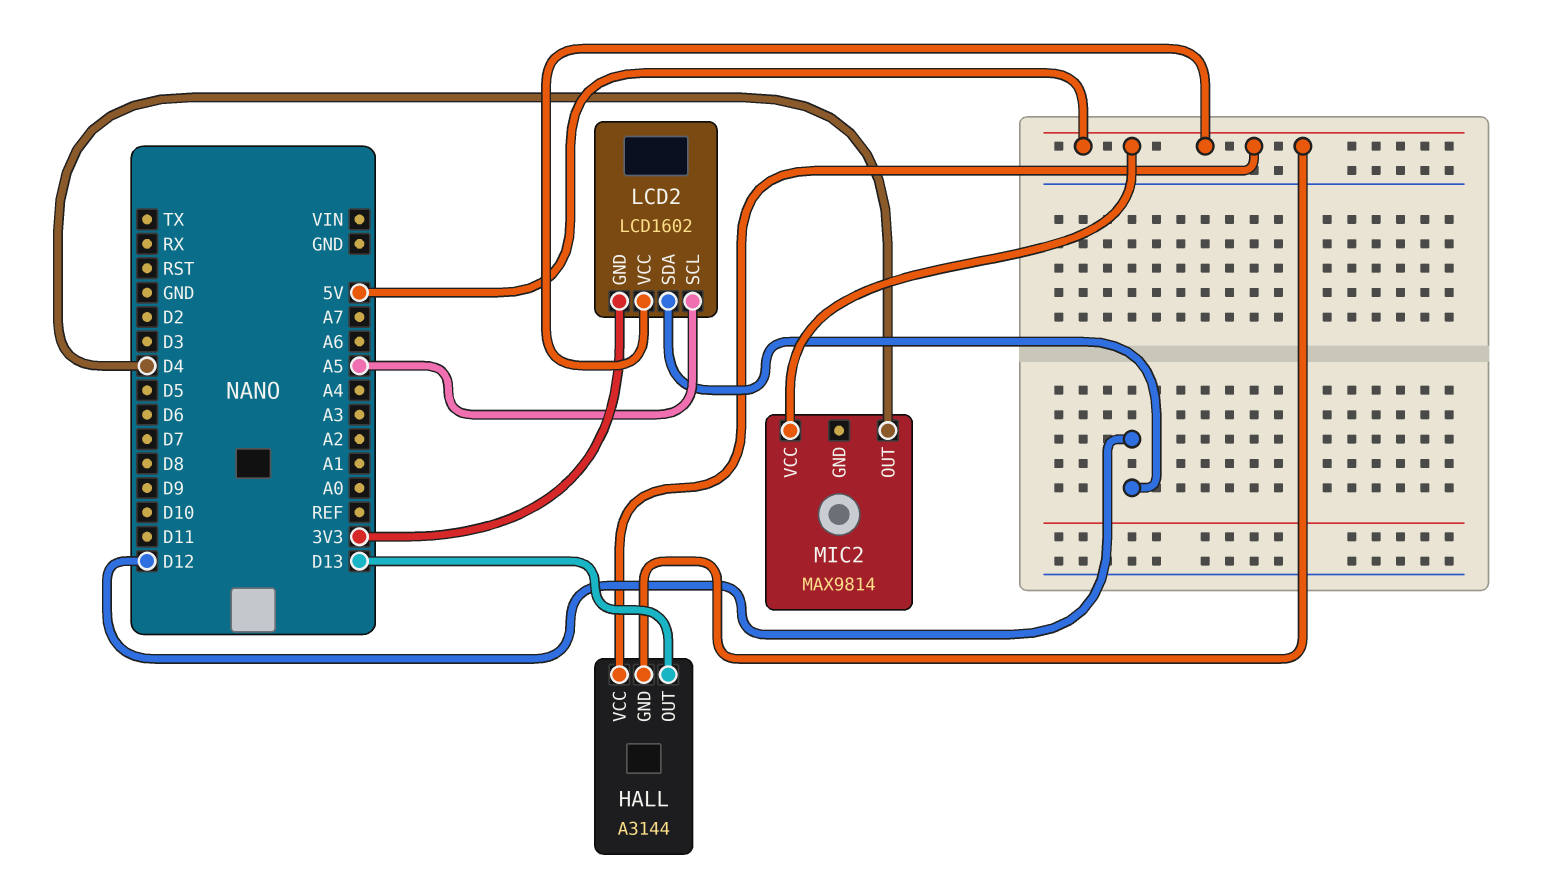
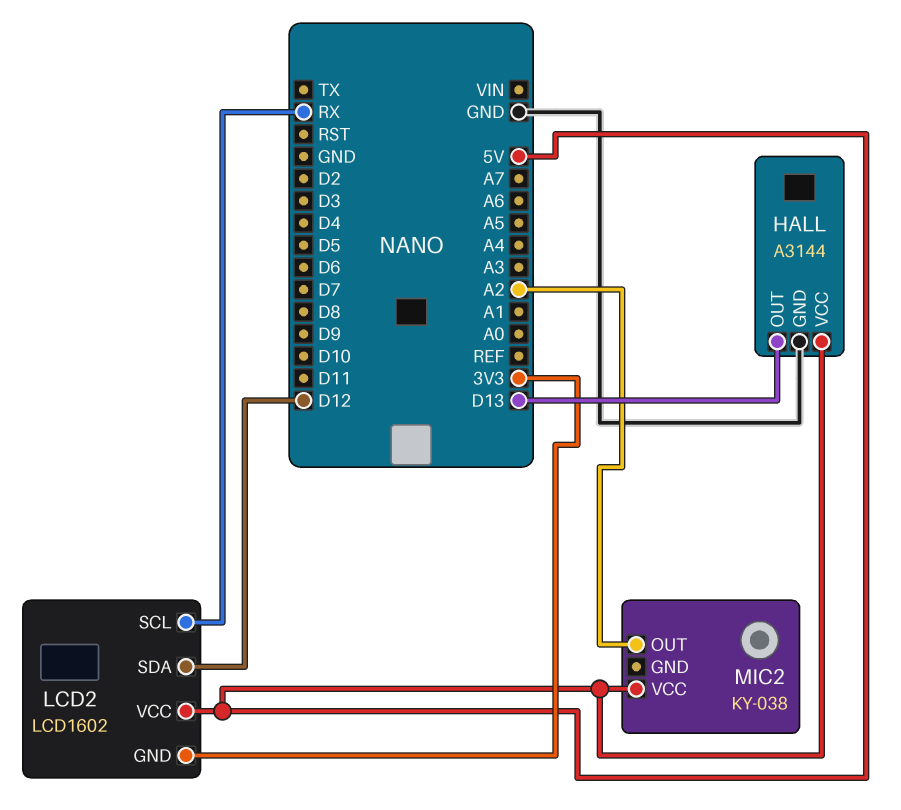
HALL pin GND: 5V -> GND
LCD2 pin SCL: A5 -> RX
MIC2: MAX9814 -> KY-038
MIC2 pin OUT: D4 -> A2

